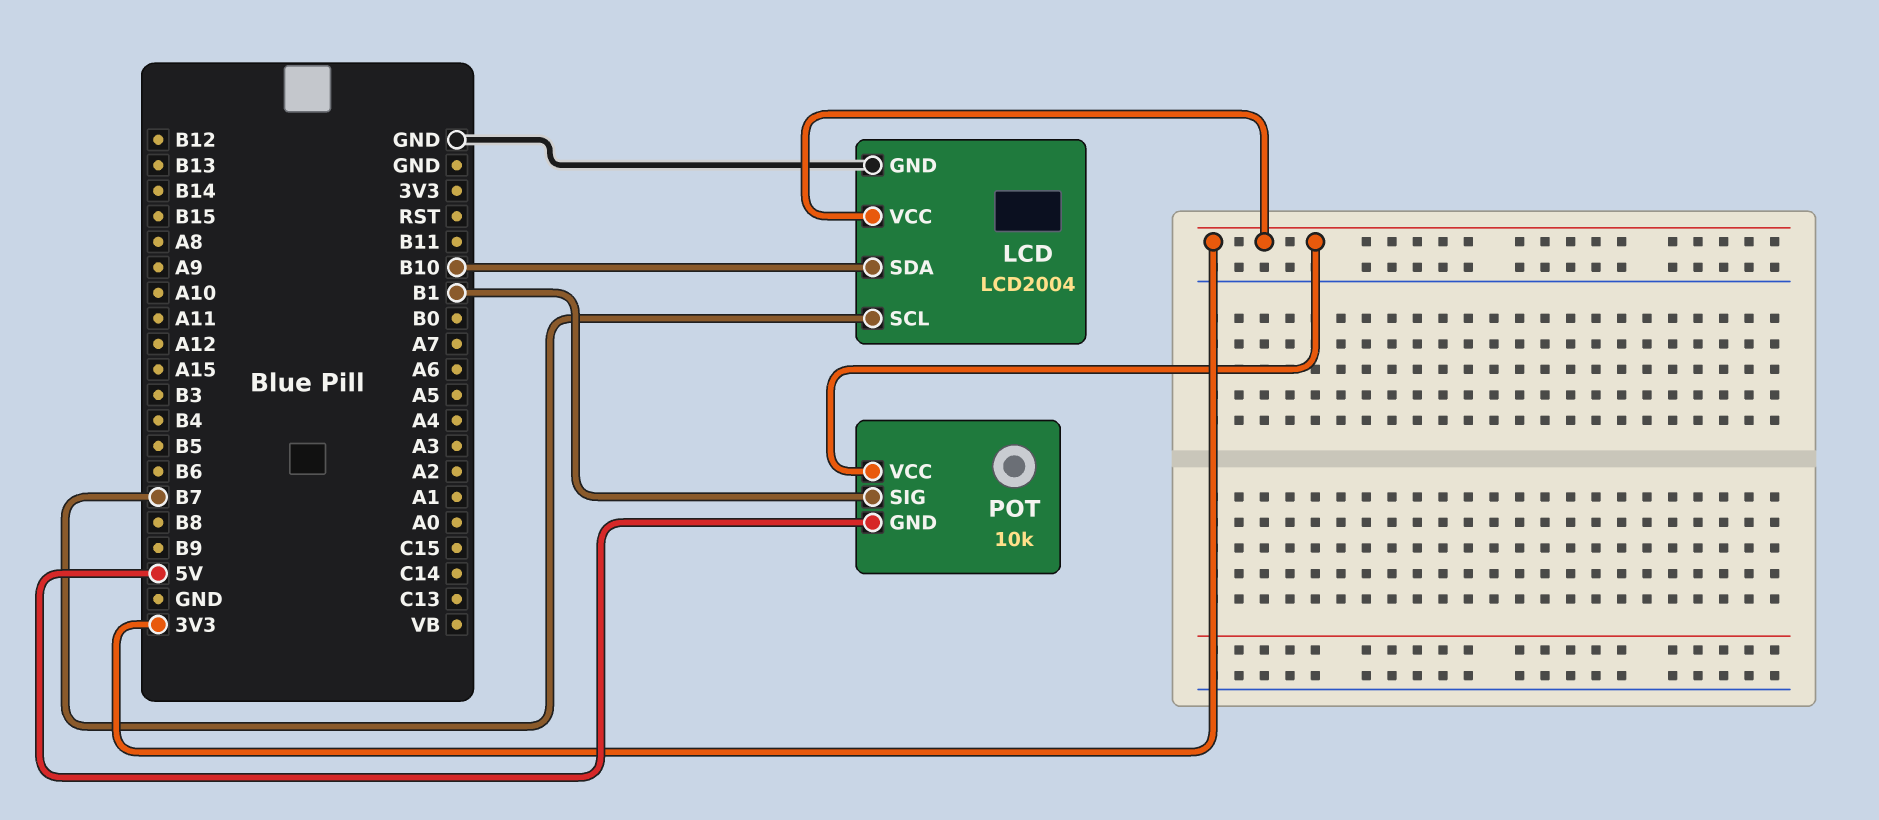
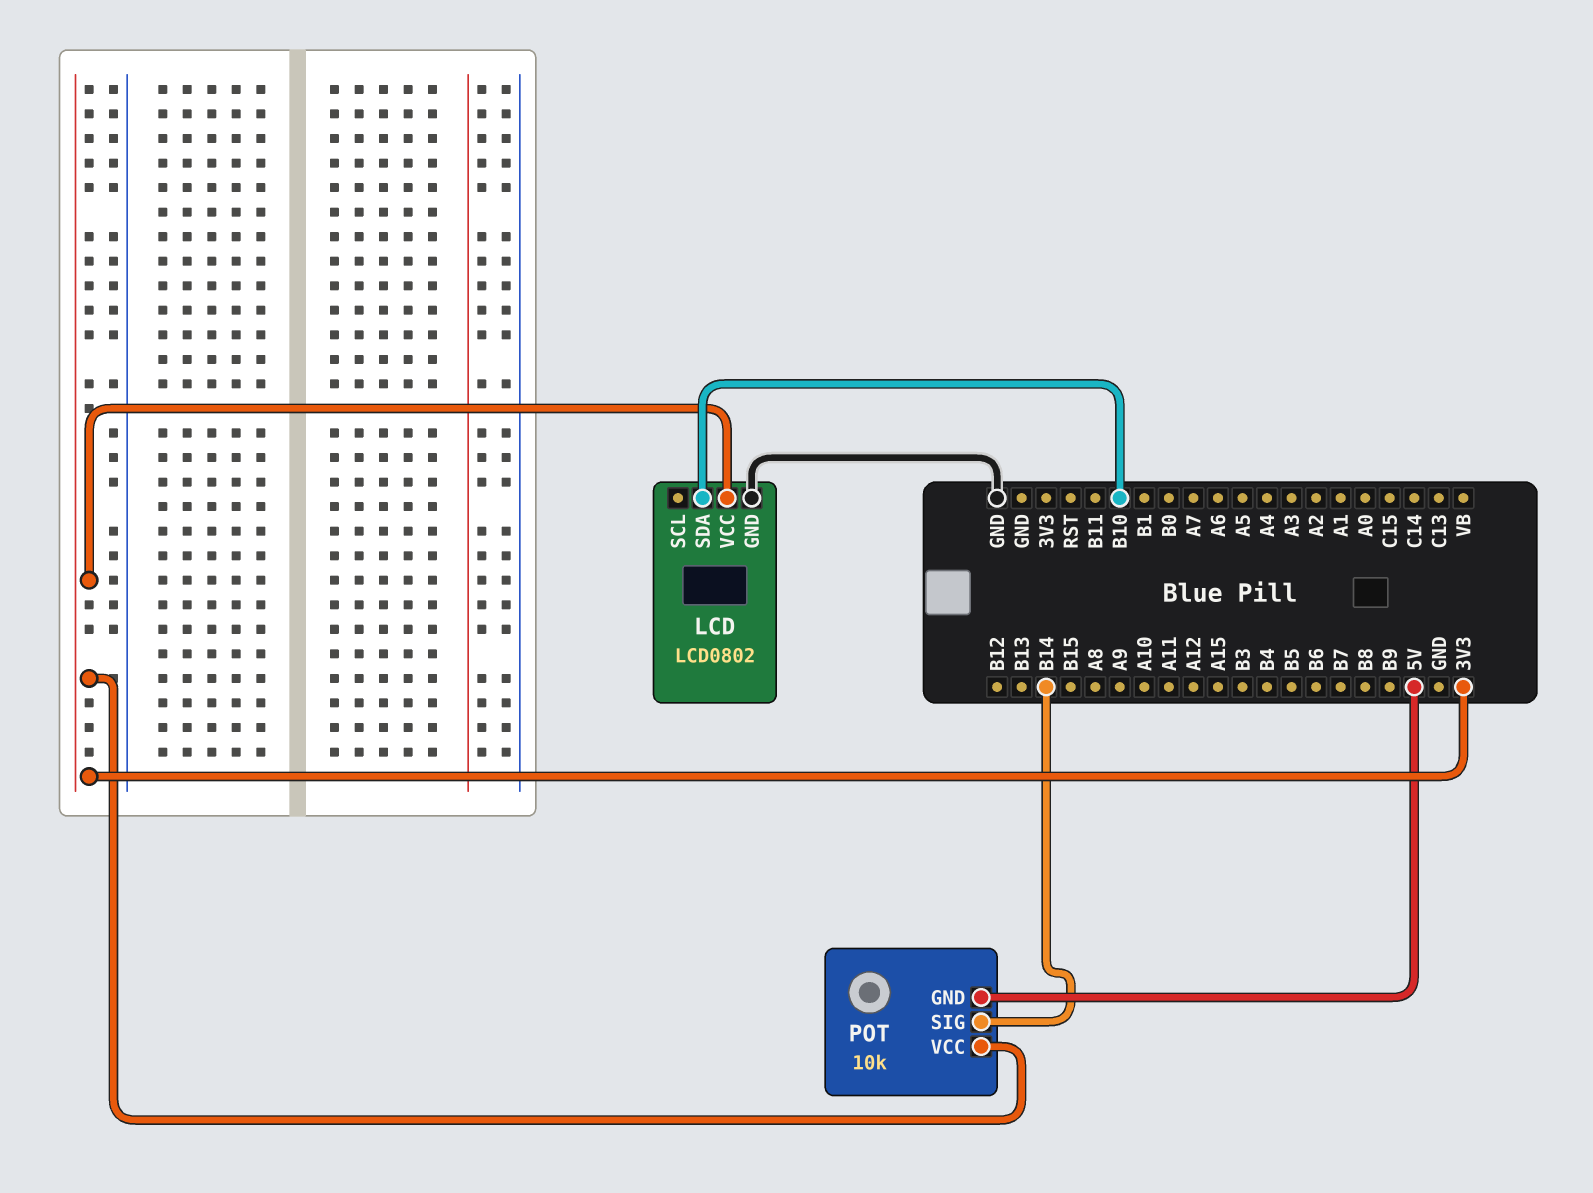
LCD: LCD2004 -> LCD0802
LCD pin SCL: B7 -> none
POT pin SIG: B1 -> B14

